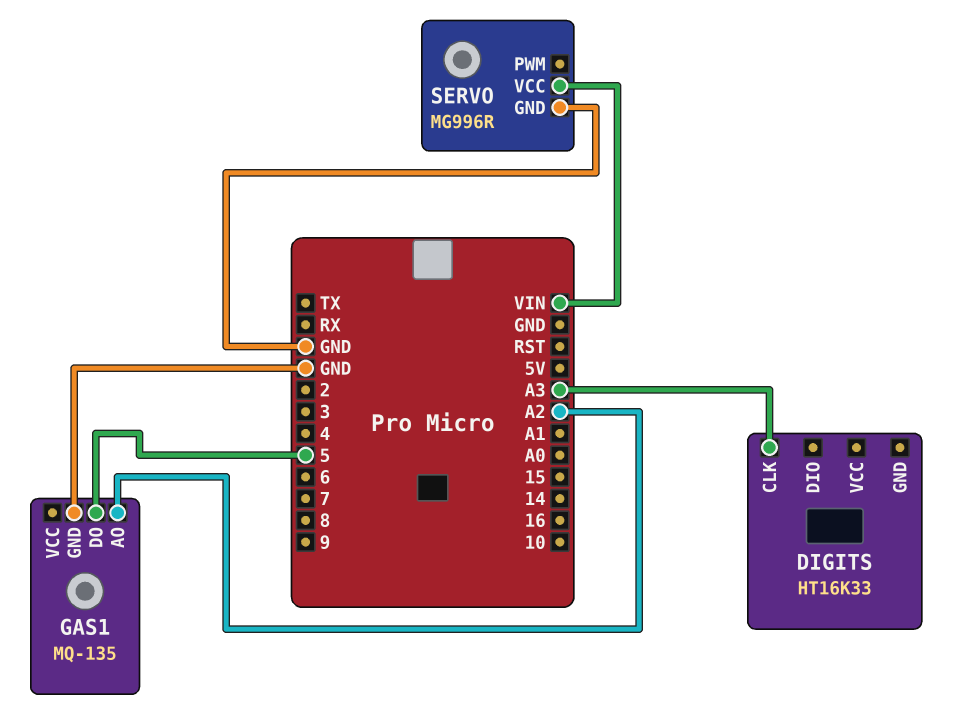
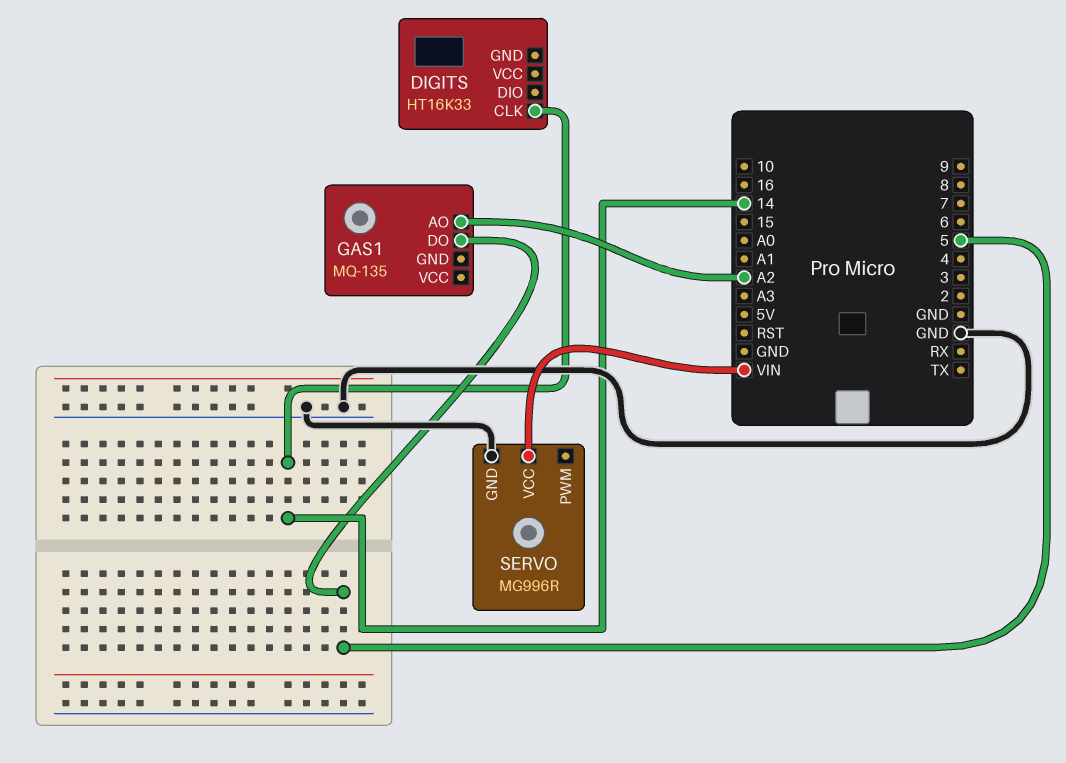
DIGITS pin CLK: A3 -> 14
GAS1 pin GND: GND -> none

